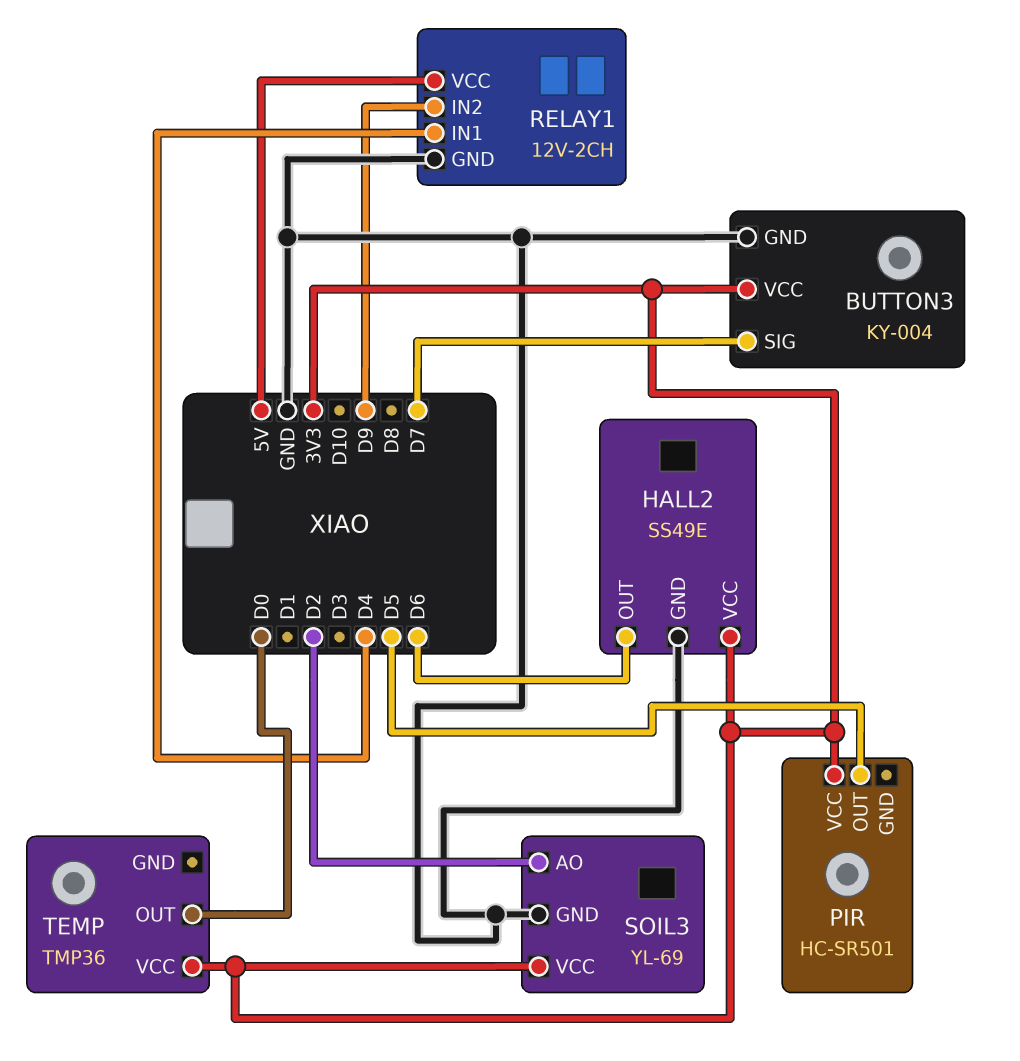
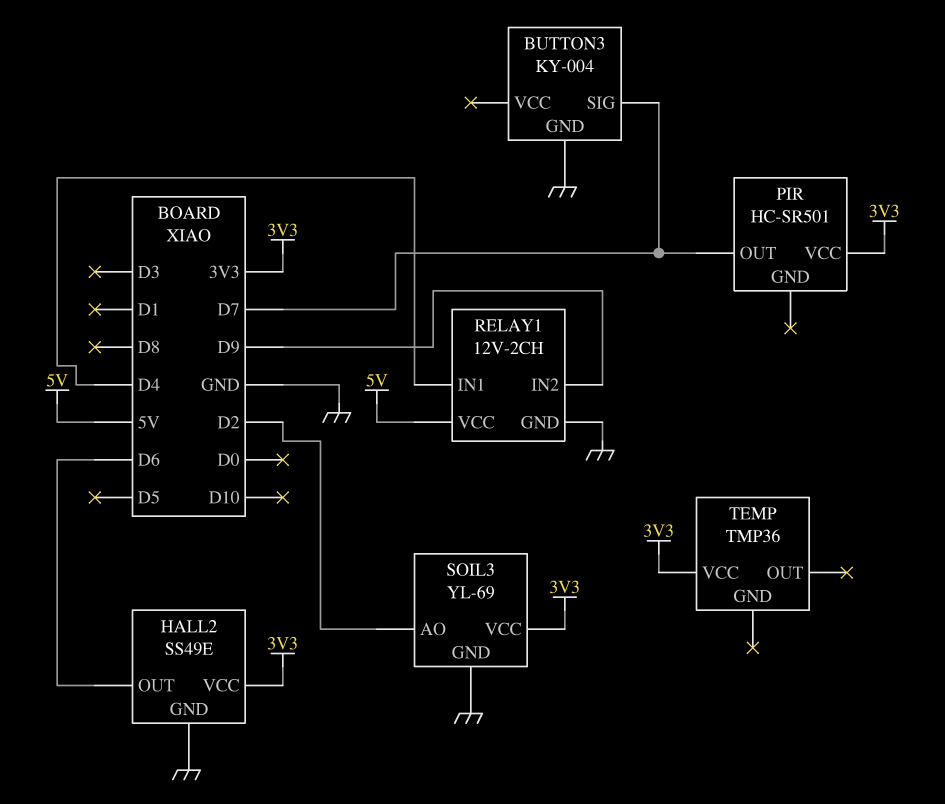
BUTTON3 pin VCC: 3V3 -> none
PIR pin OUT: D5 -> D7
TEMP pin OUT: D0 -> none

